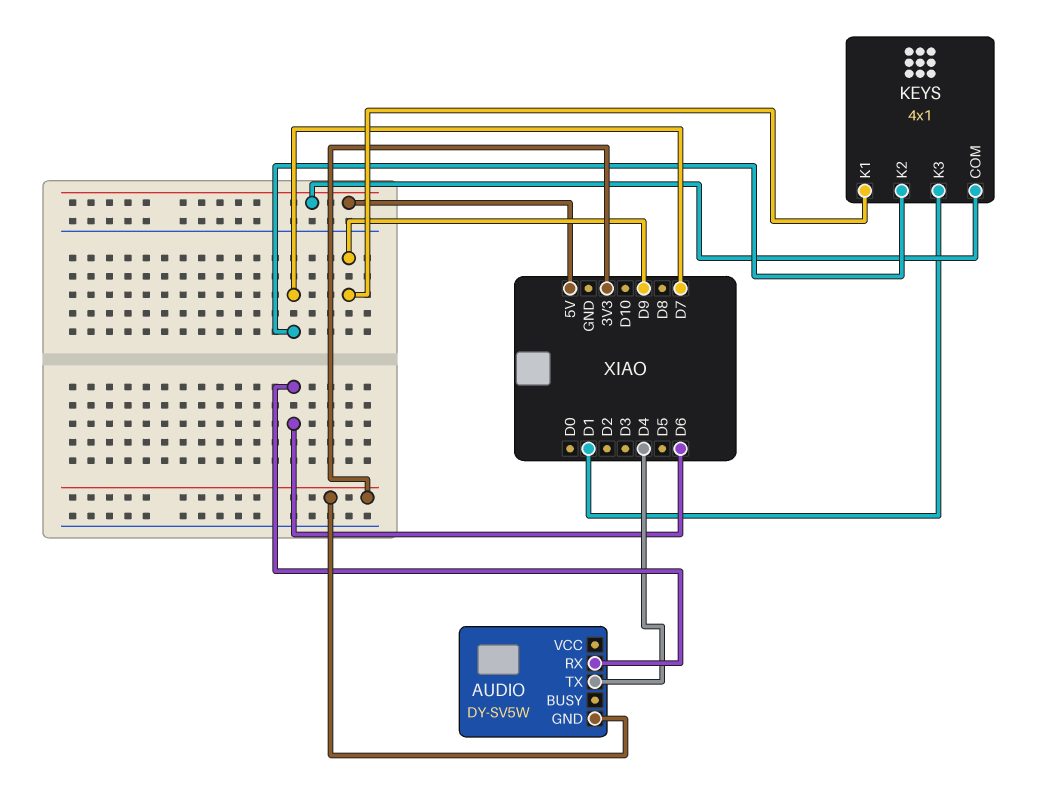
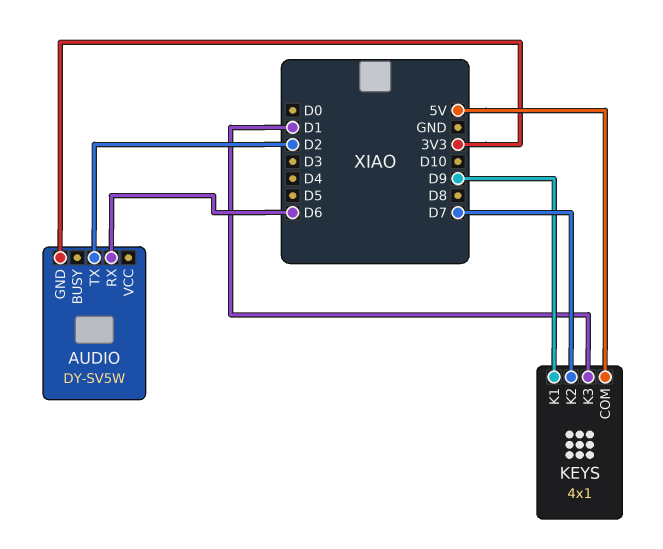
AUDIO pin TX: D4 -> D2

